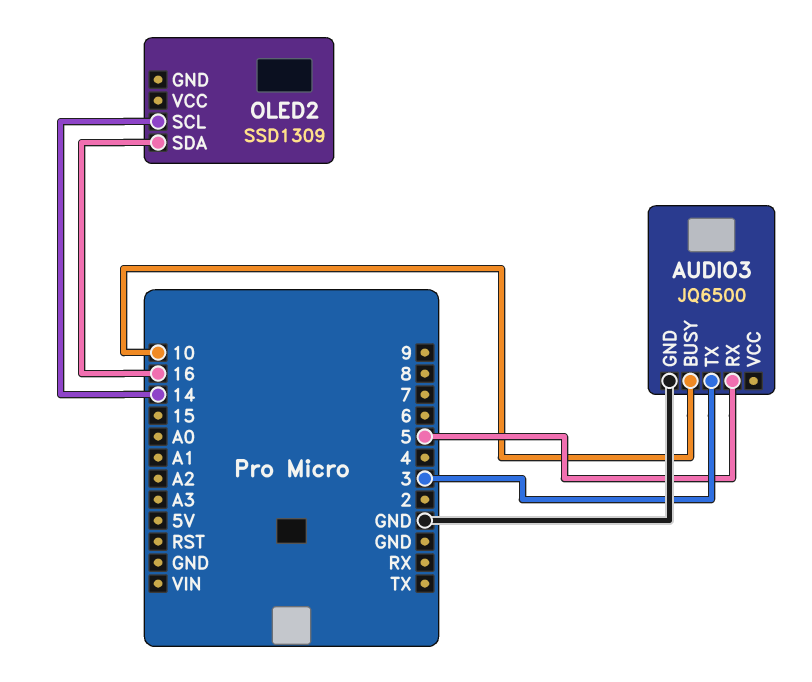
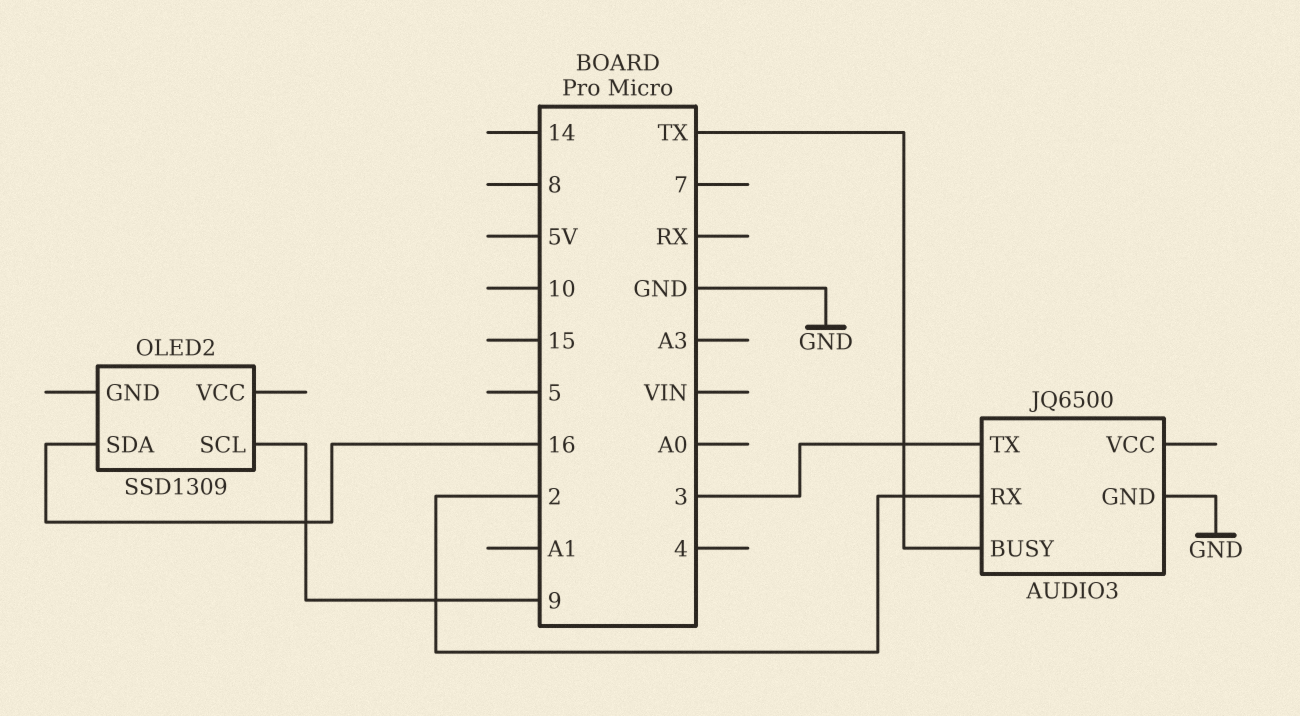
AUDIO3 pin BUSY: 10 -> TX
AUDIO3 pin RX: 5 -> 2
OLED2 pin SCL: 14 -> 9

